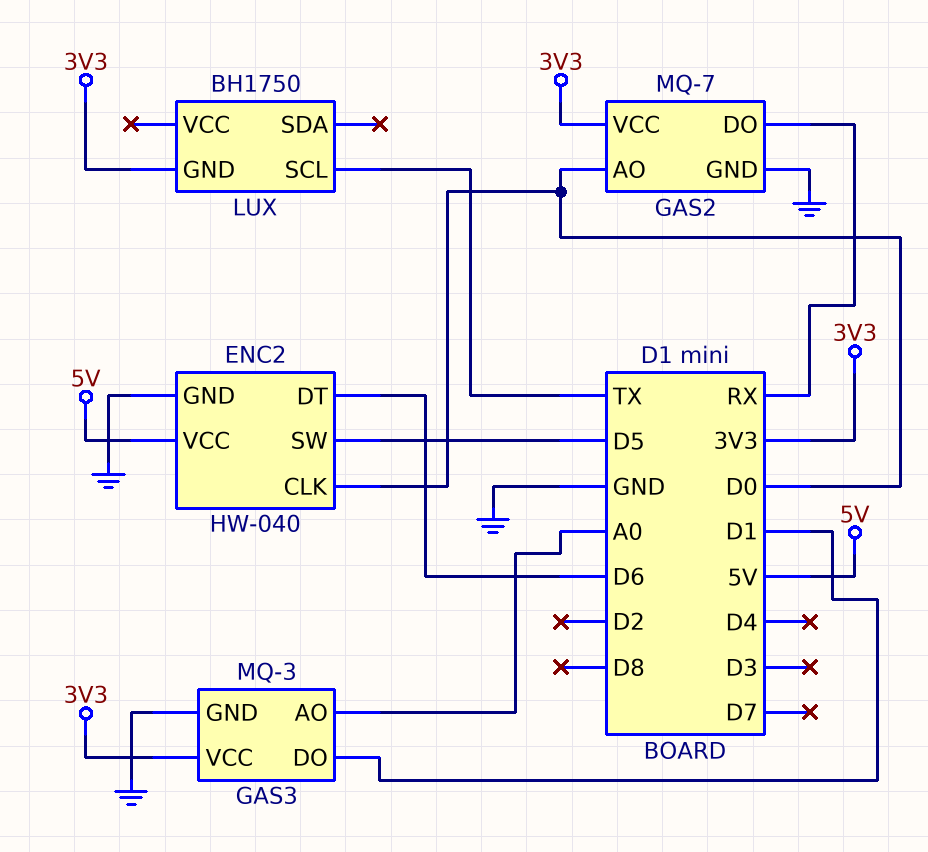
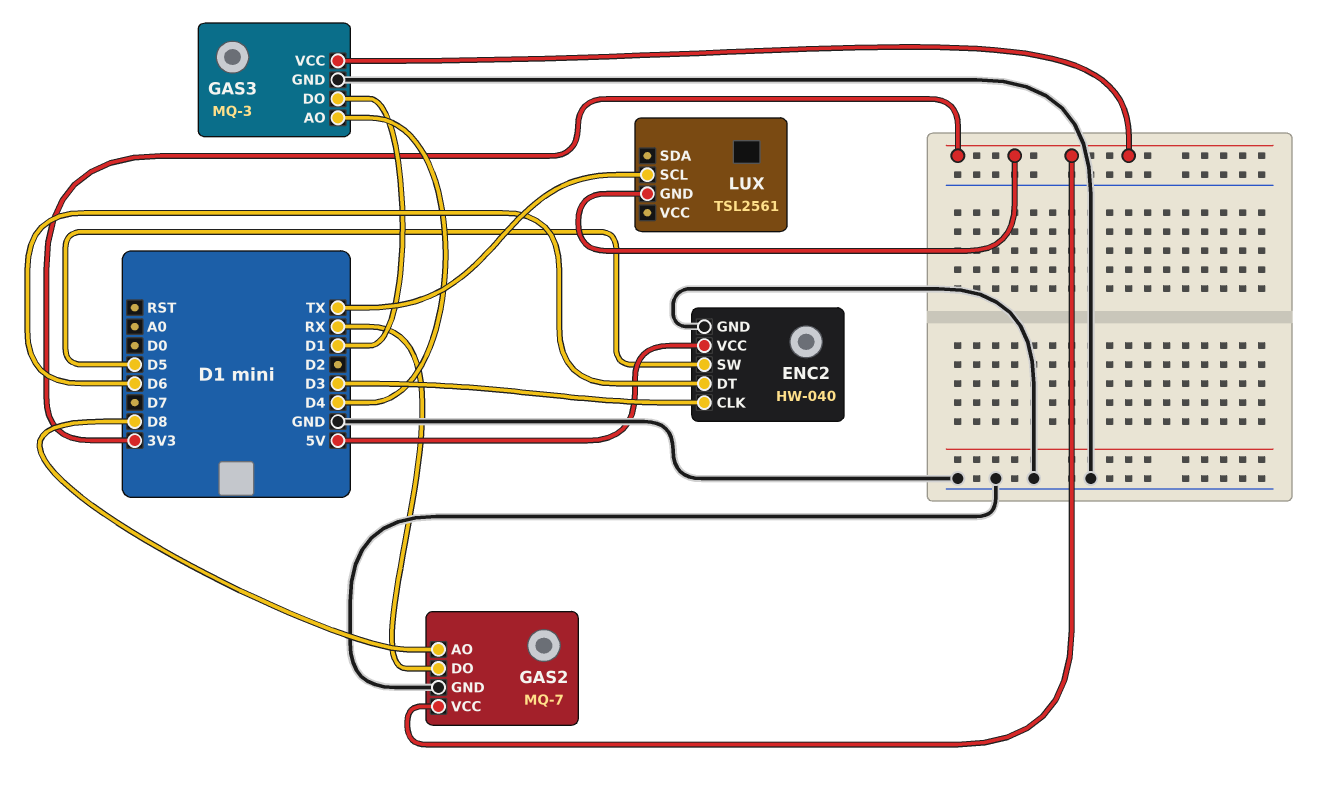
ENC2 pin CLK: D0 -> D3
GAS2 pin AO: D0 -> D8
GAS3 pin AO: A0 -> D4
LUX: BH1750 -> TSL2561

